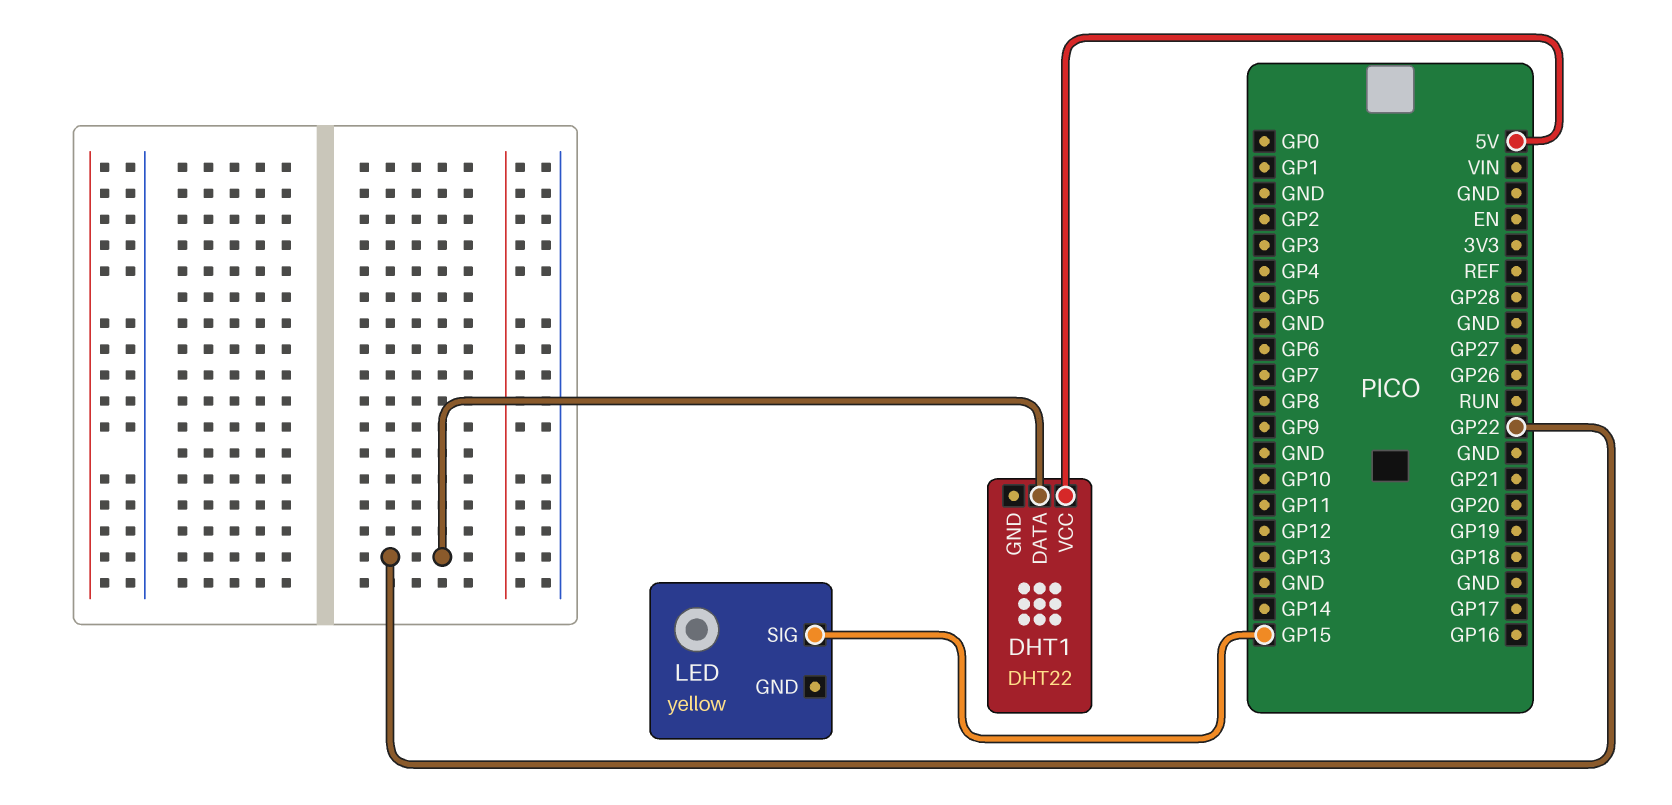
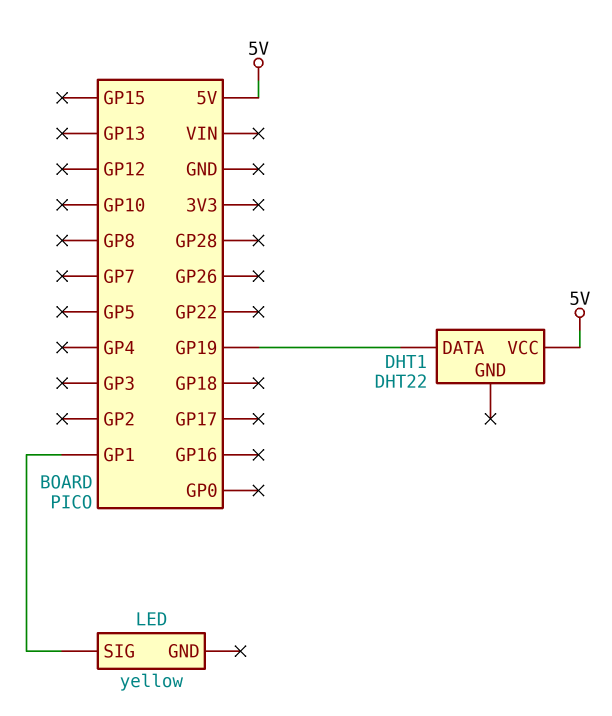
DHT1 pin DATA: GP22 -> GP19
LED pin SIG: GP15 -> GP1

